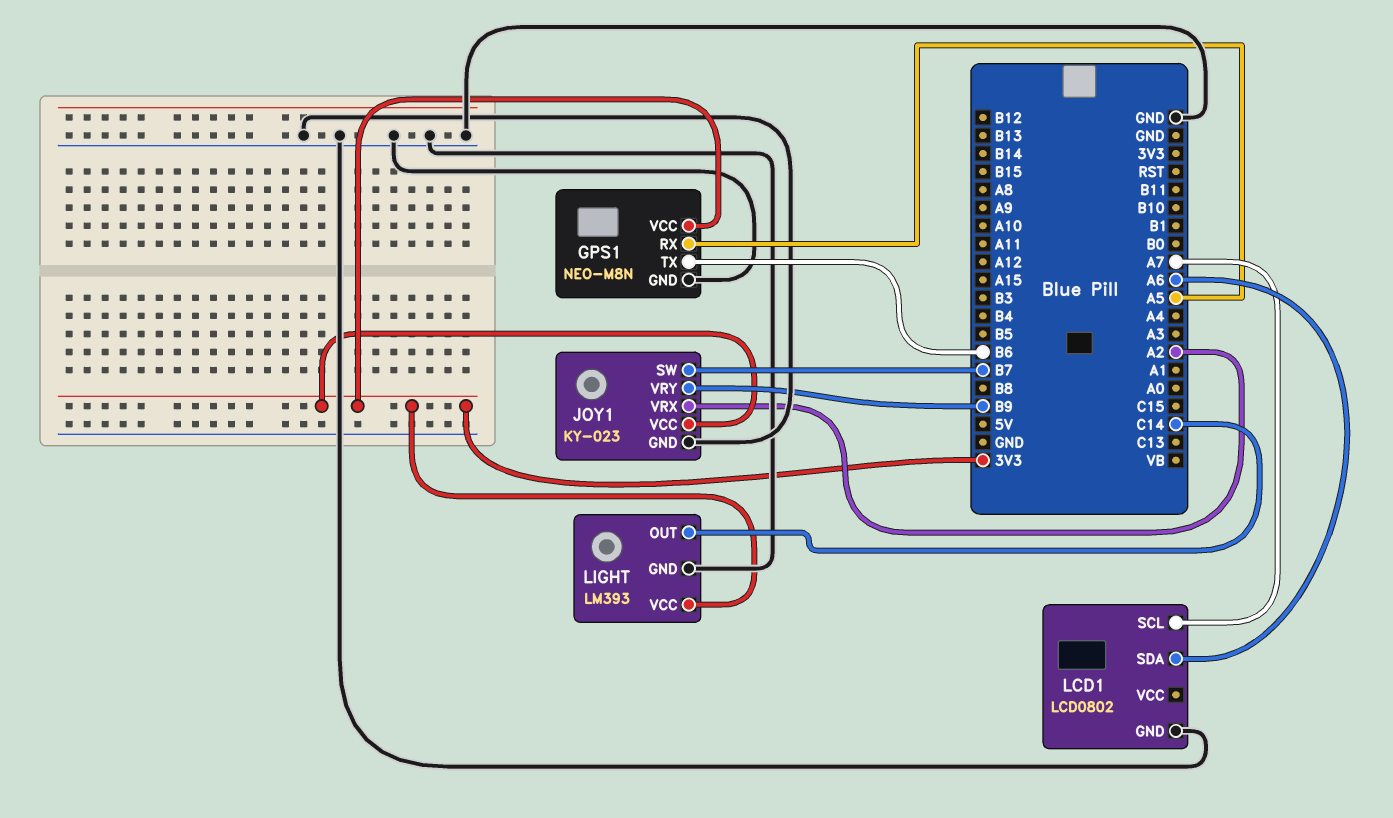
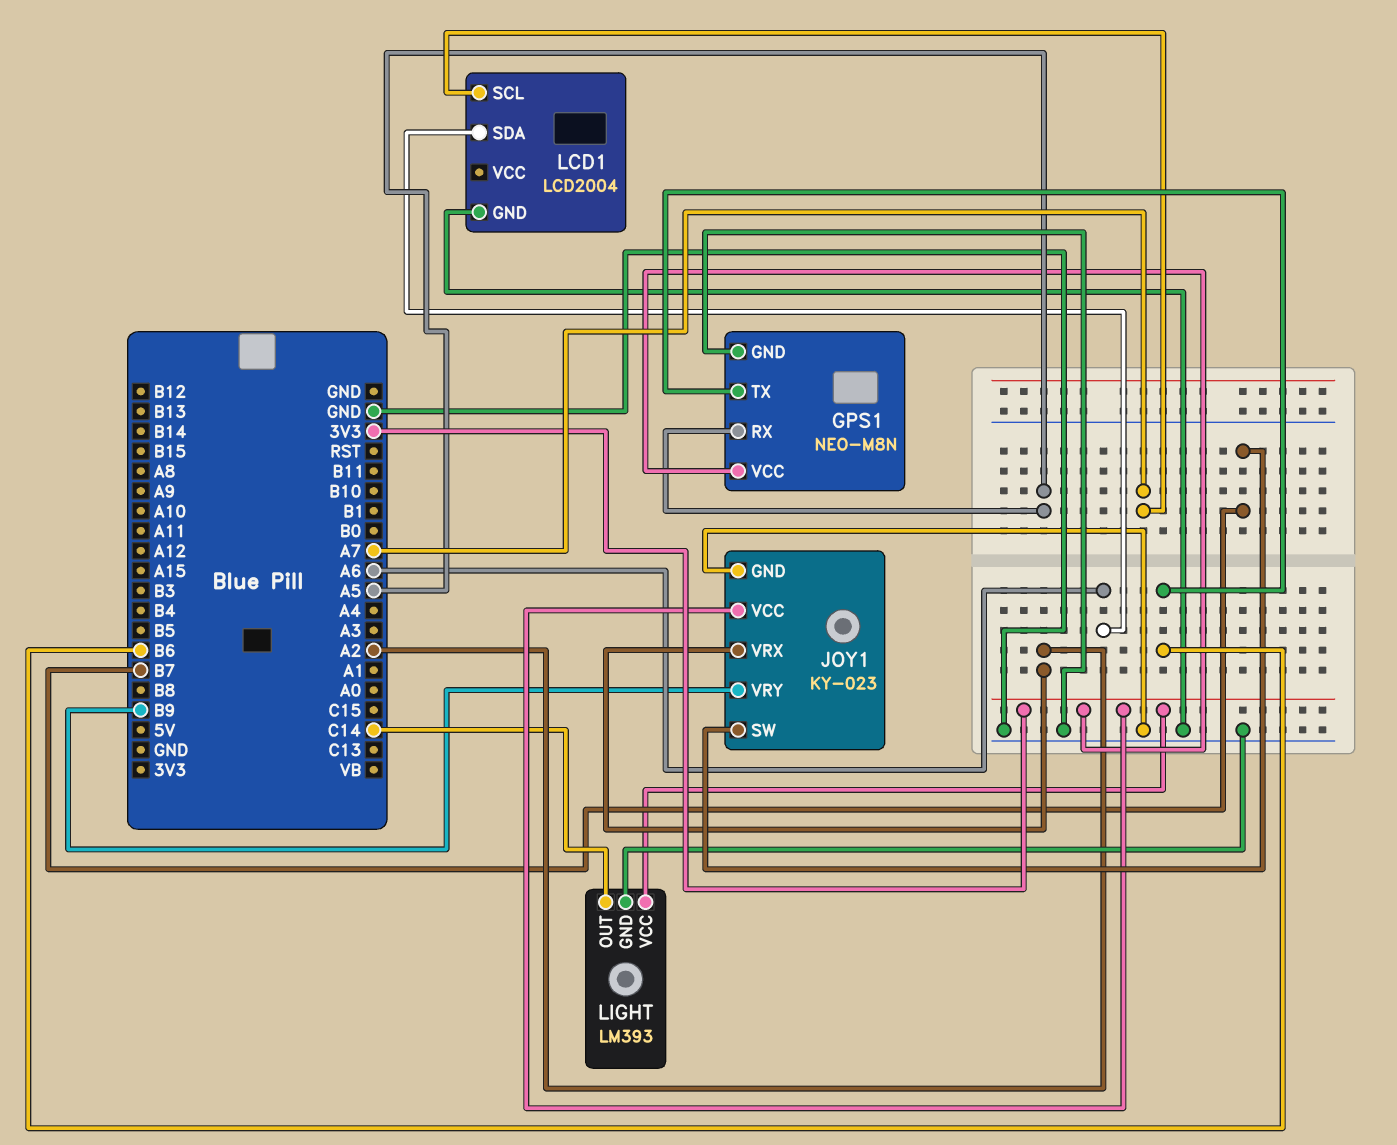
LCD1: LCD0802 -> LCD2004

